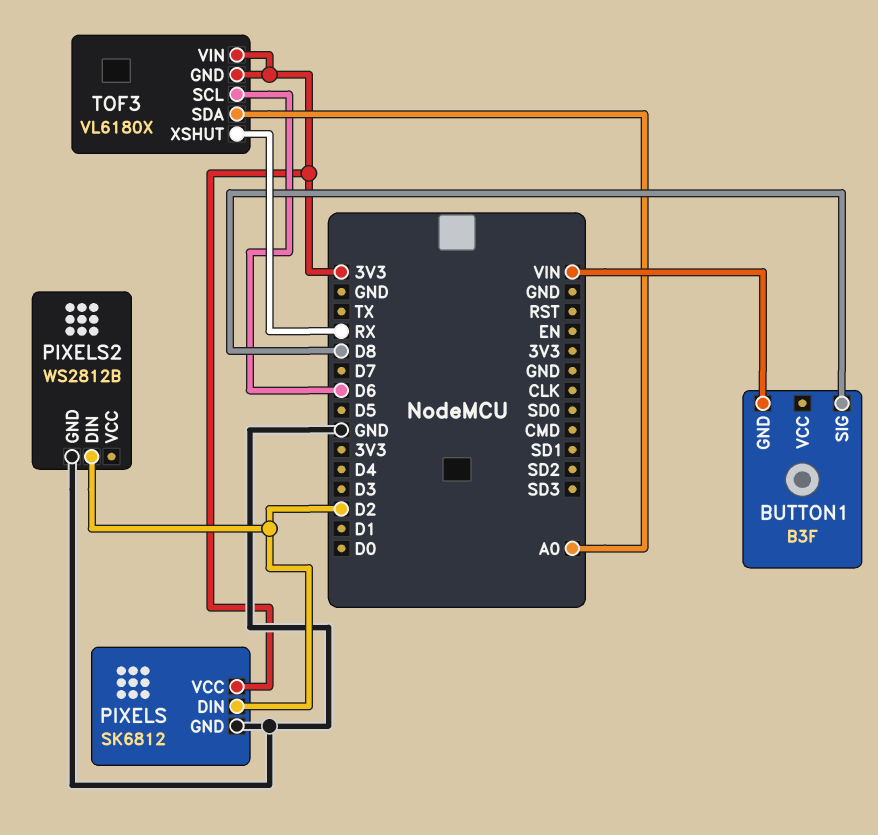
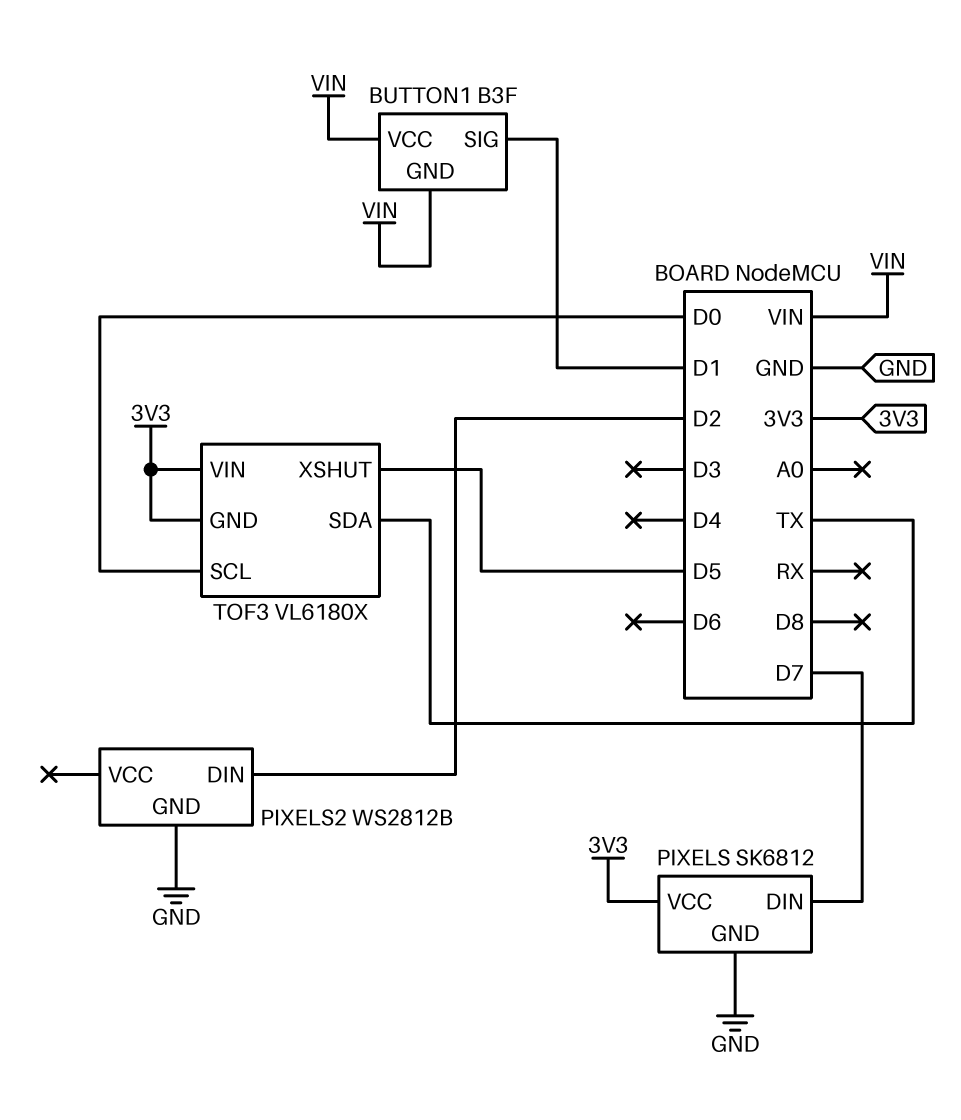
BUTTON1 pin SIG: D8 -> D1
BUTTON1 pin VCC: none -> VIN
PIXELS pin DIN: D2 -> D7
TOF3 pin SCL: D6 -> D0
TOF3 pin SDA: A0 -> TX
TOF3 pin XSHUT: RX -> D5

